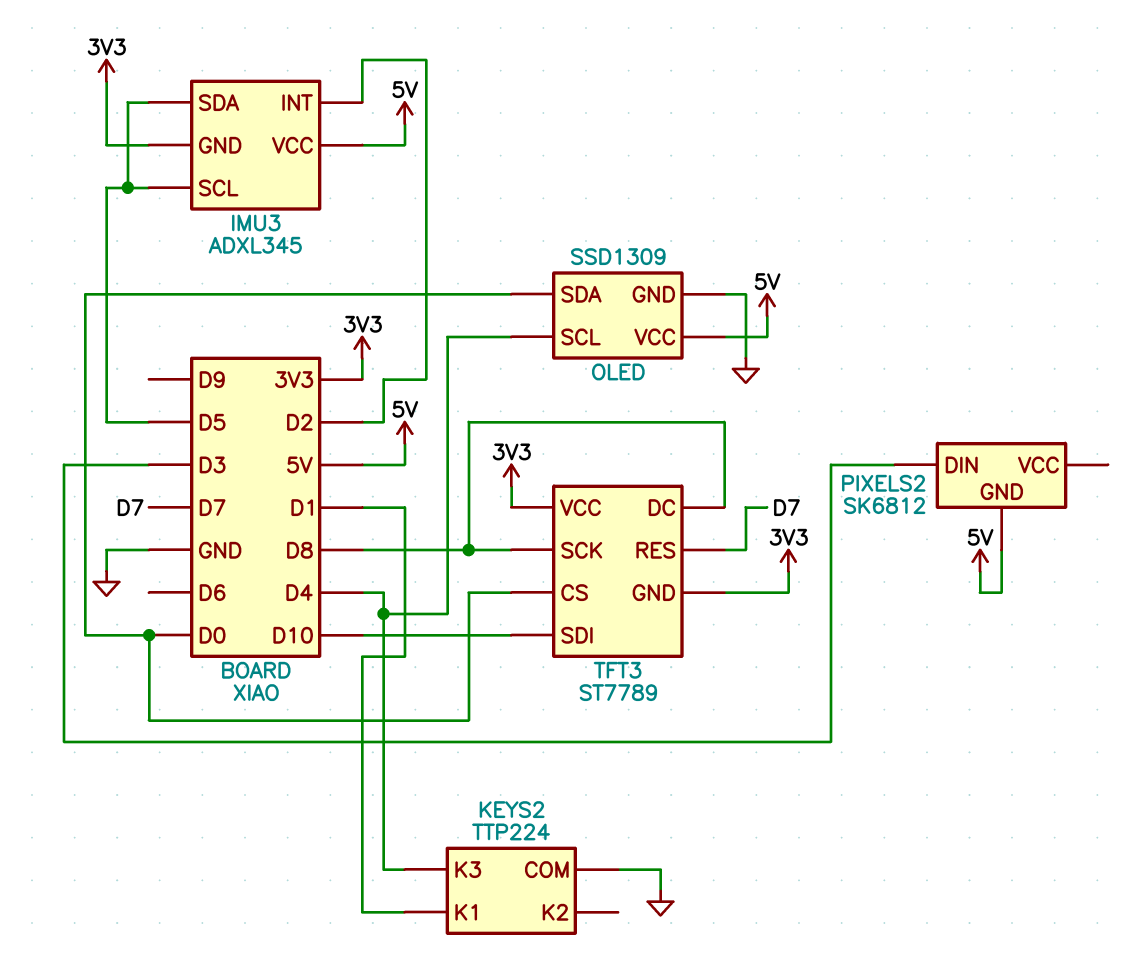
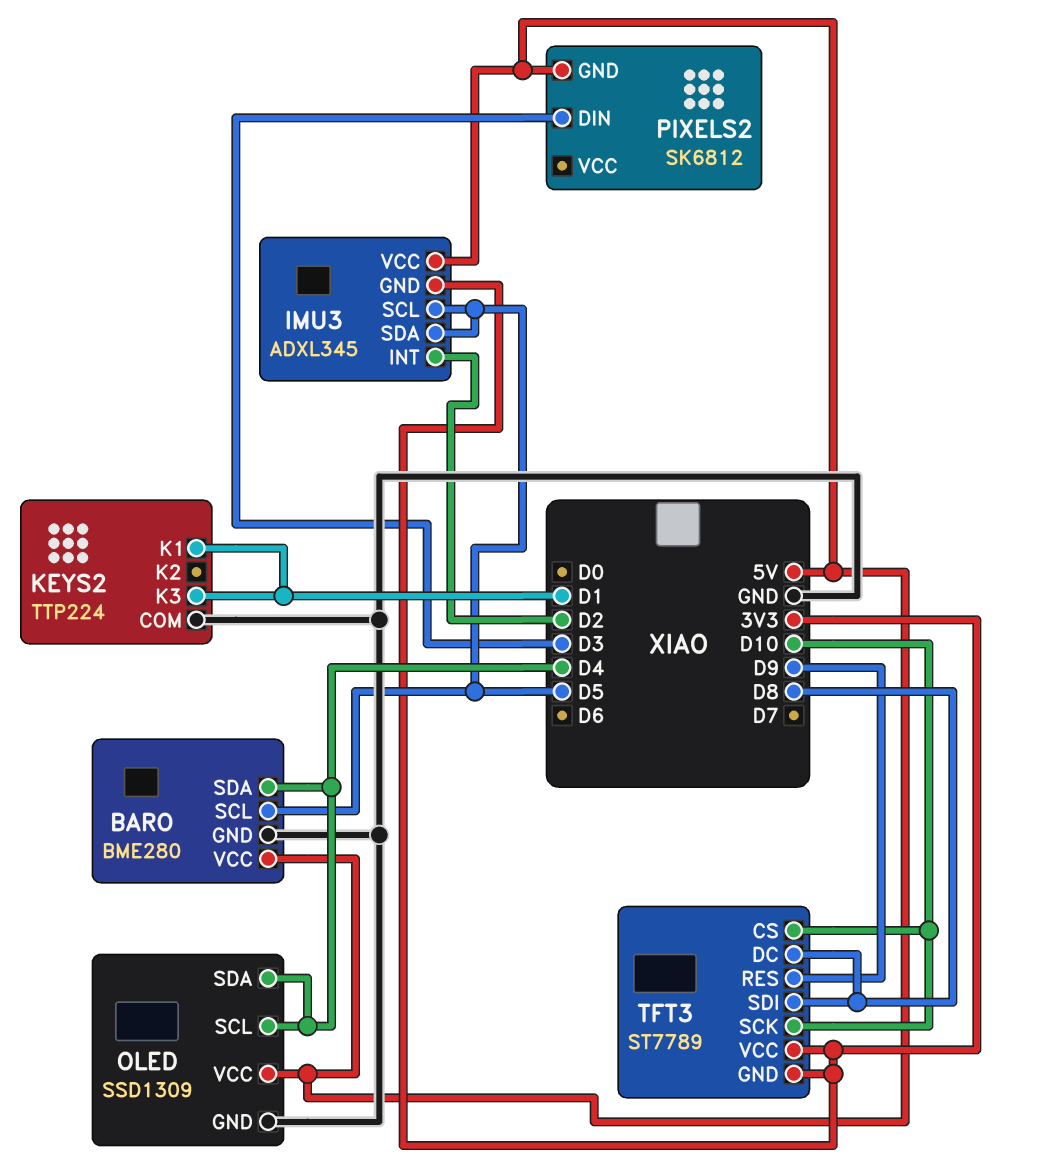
BARO: none -> BME280
BARO pin GND: none -> GND
BARO pin SCL: none -> D5
BARO pin SDA: none -> D4
BARO pin VCC: none -> 5V
KEYS2 pin K3: D4 -> D1
OLED pin SDA: D0 -> D4
TFT3 pin CS: D0 -> D10
TFT3 pin RES: D7 -> D9
TFT3 pin SCK: D8 -> D10
TFT3 pin SDI: D10 -> D8

